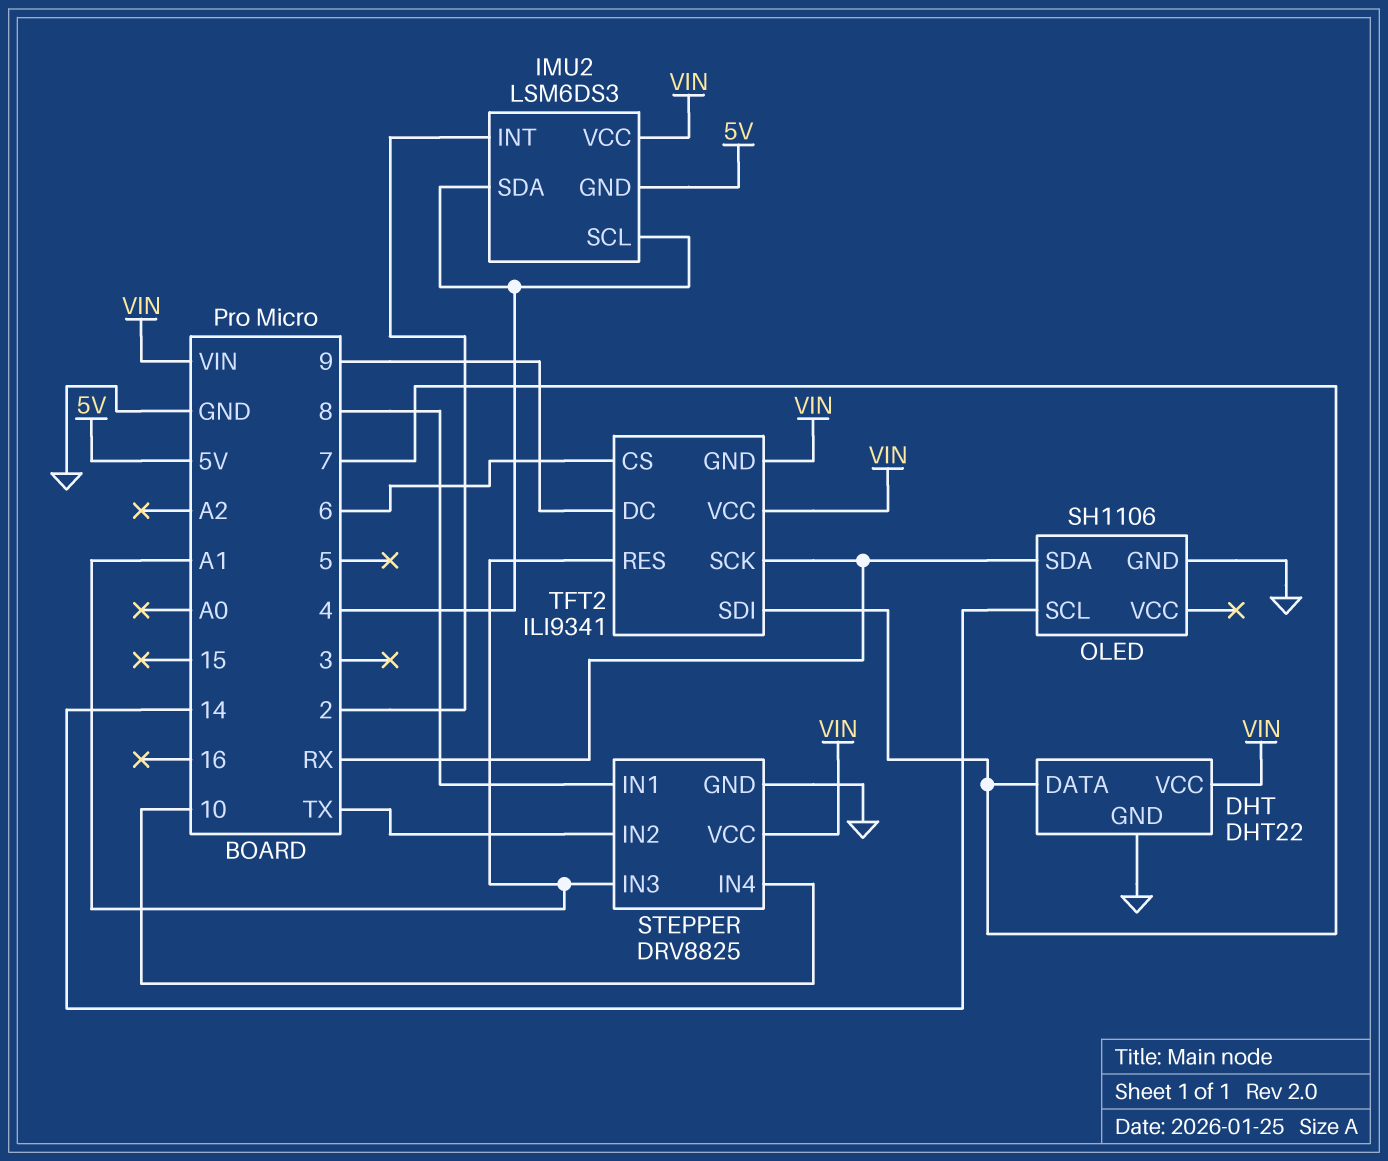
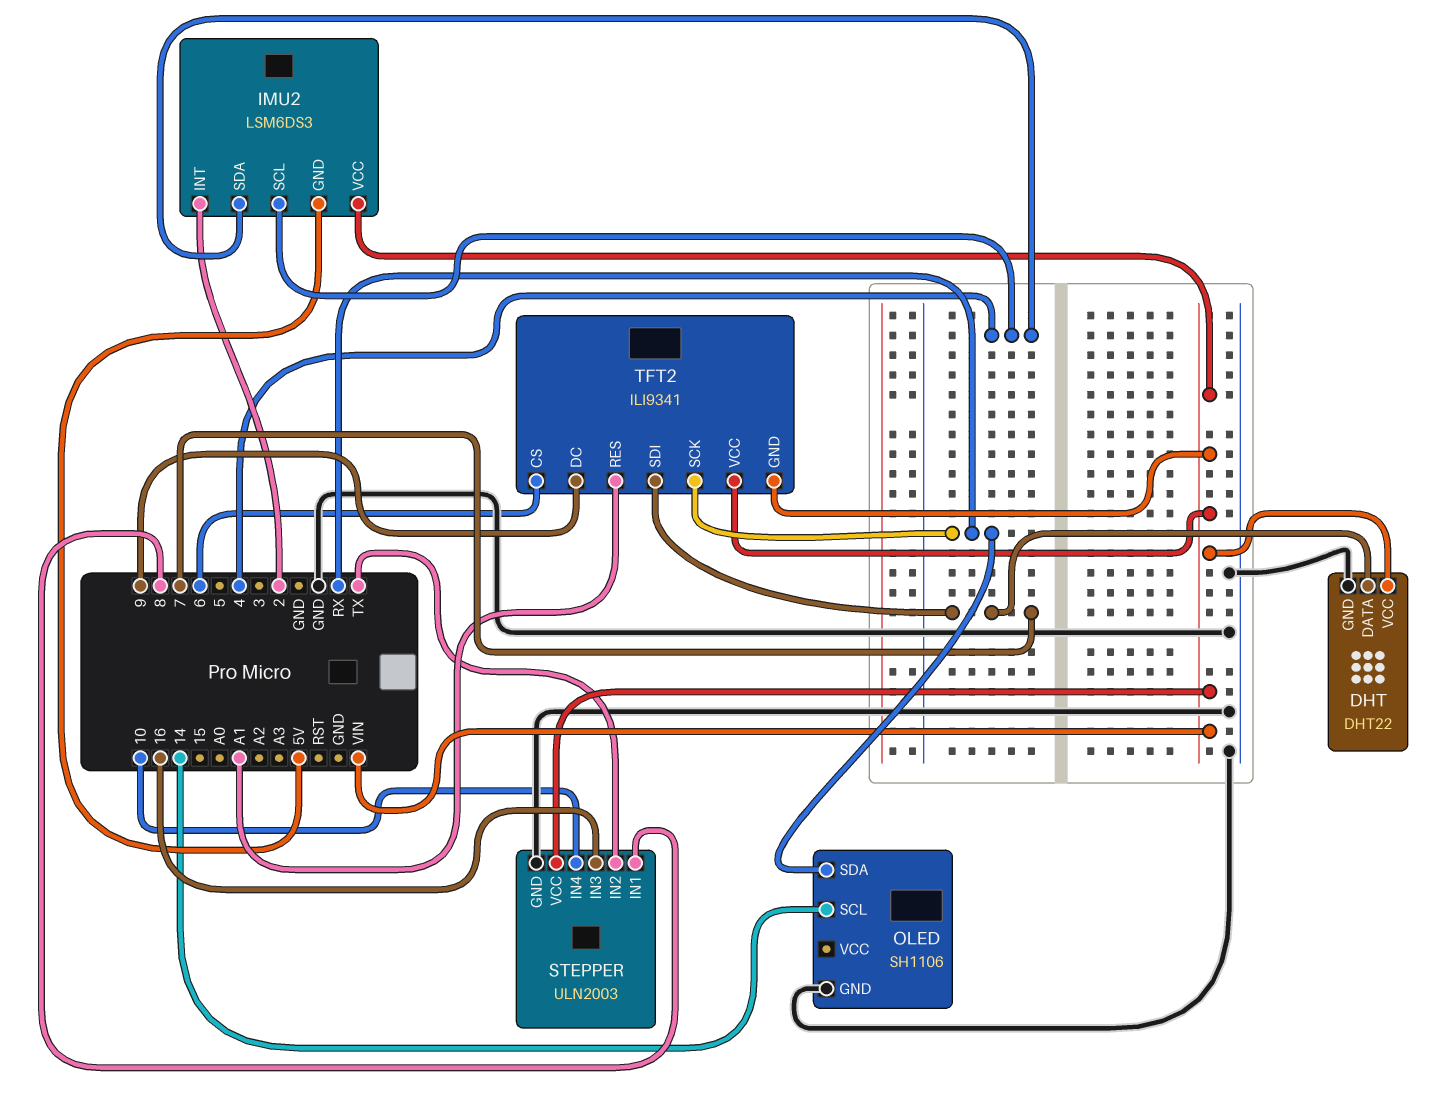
STEPPER: DRV8825 -> ULN2003
STEPPER pin IN3: A1 -> 16

